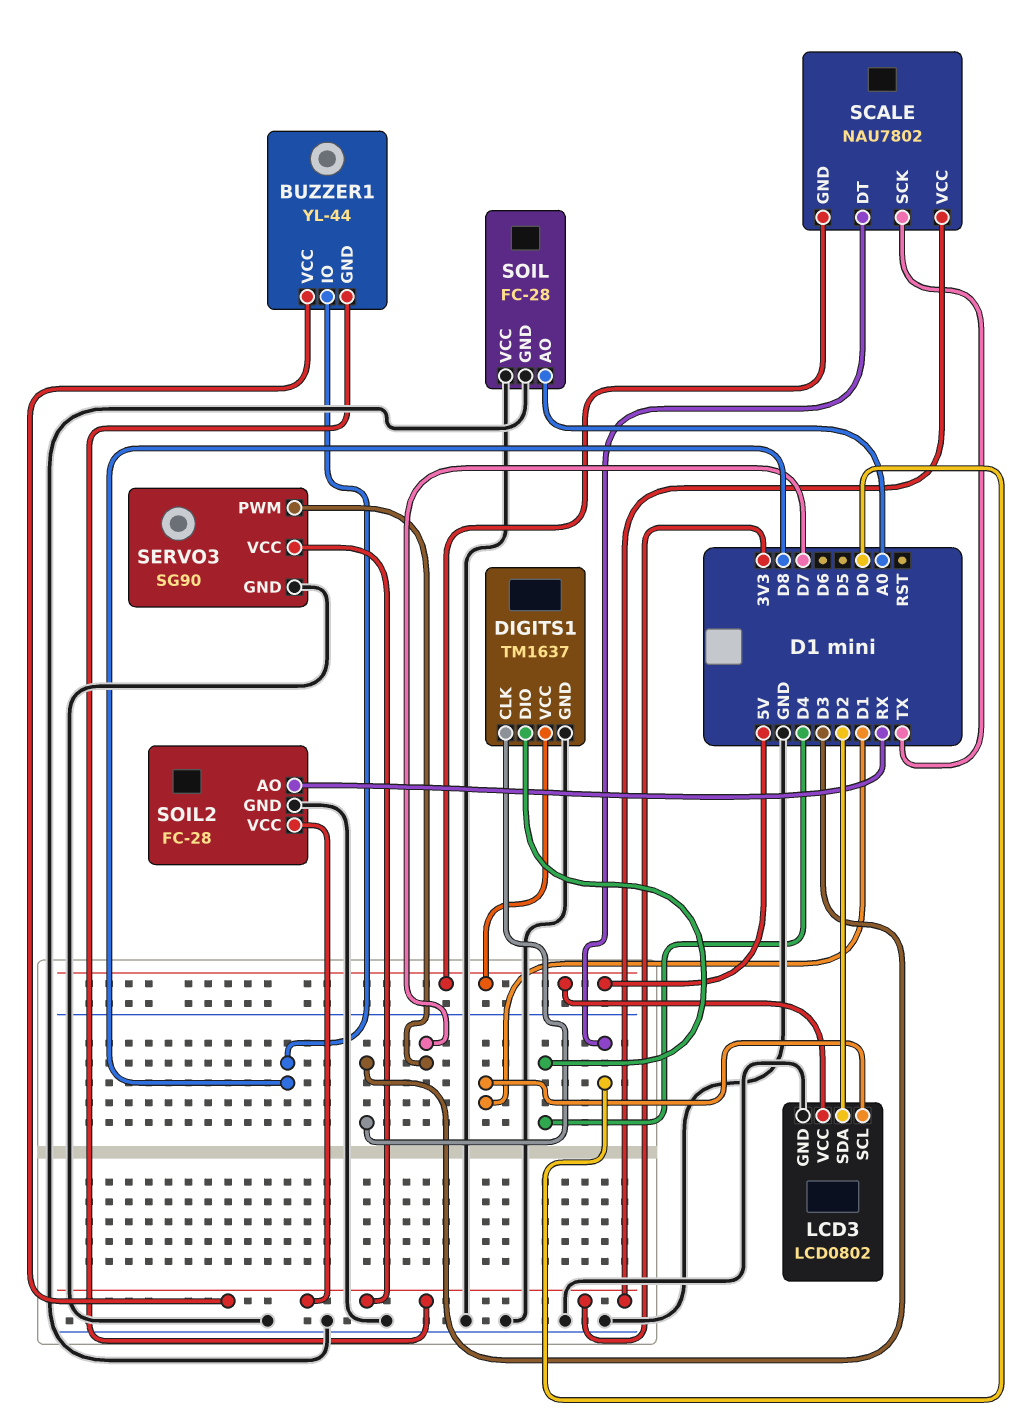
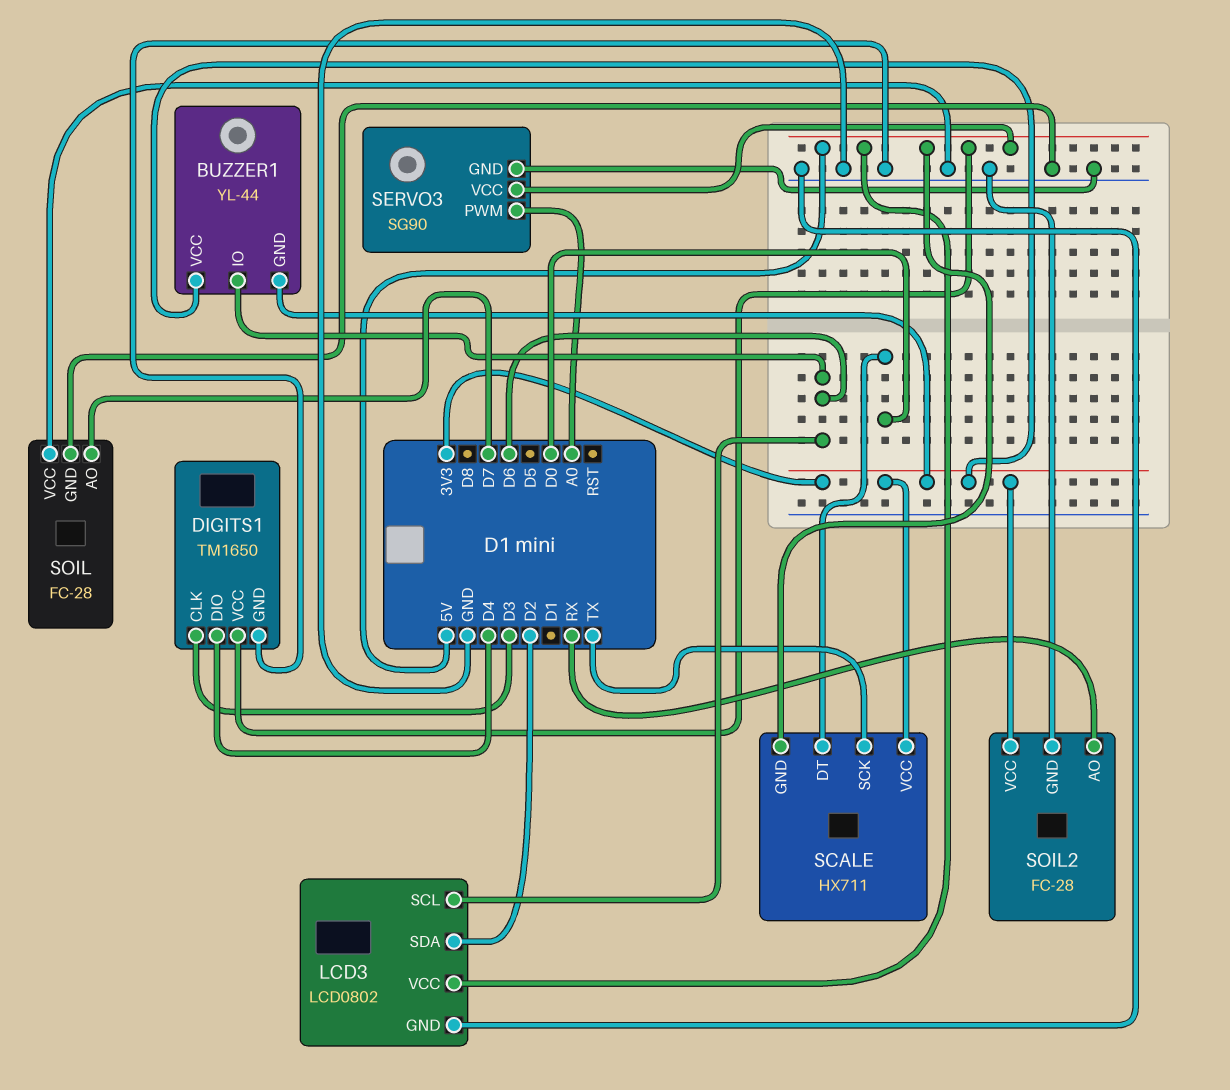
BUZZER1 pin IO: D8 -> D6
DIGITS1: TM1637 -> TM1650
LCD3 pin SCL: D1 -> D6
SCALE: NAU7802 -> HX711
SERVO3 pin PWM: D7 -> A0
SERVO3 pin VCC: 3V3 -> 5V
SOIL pin AO: A0 -> D7

